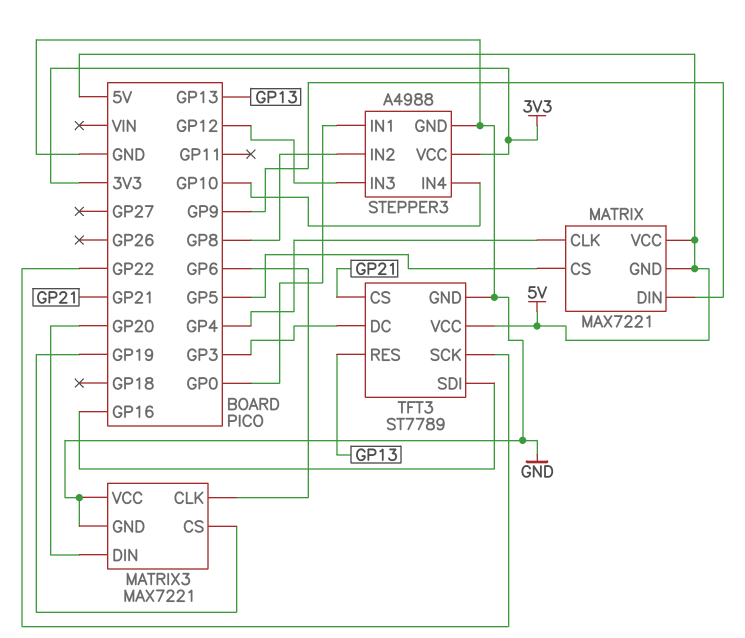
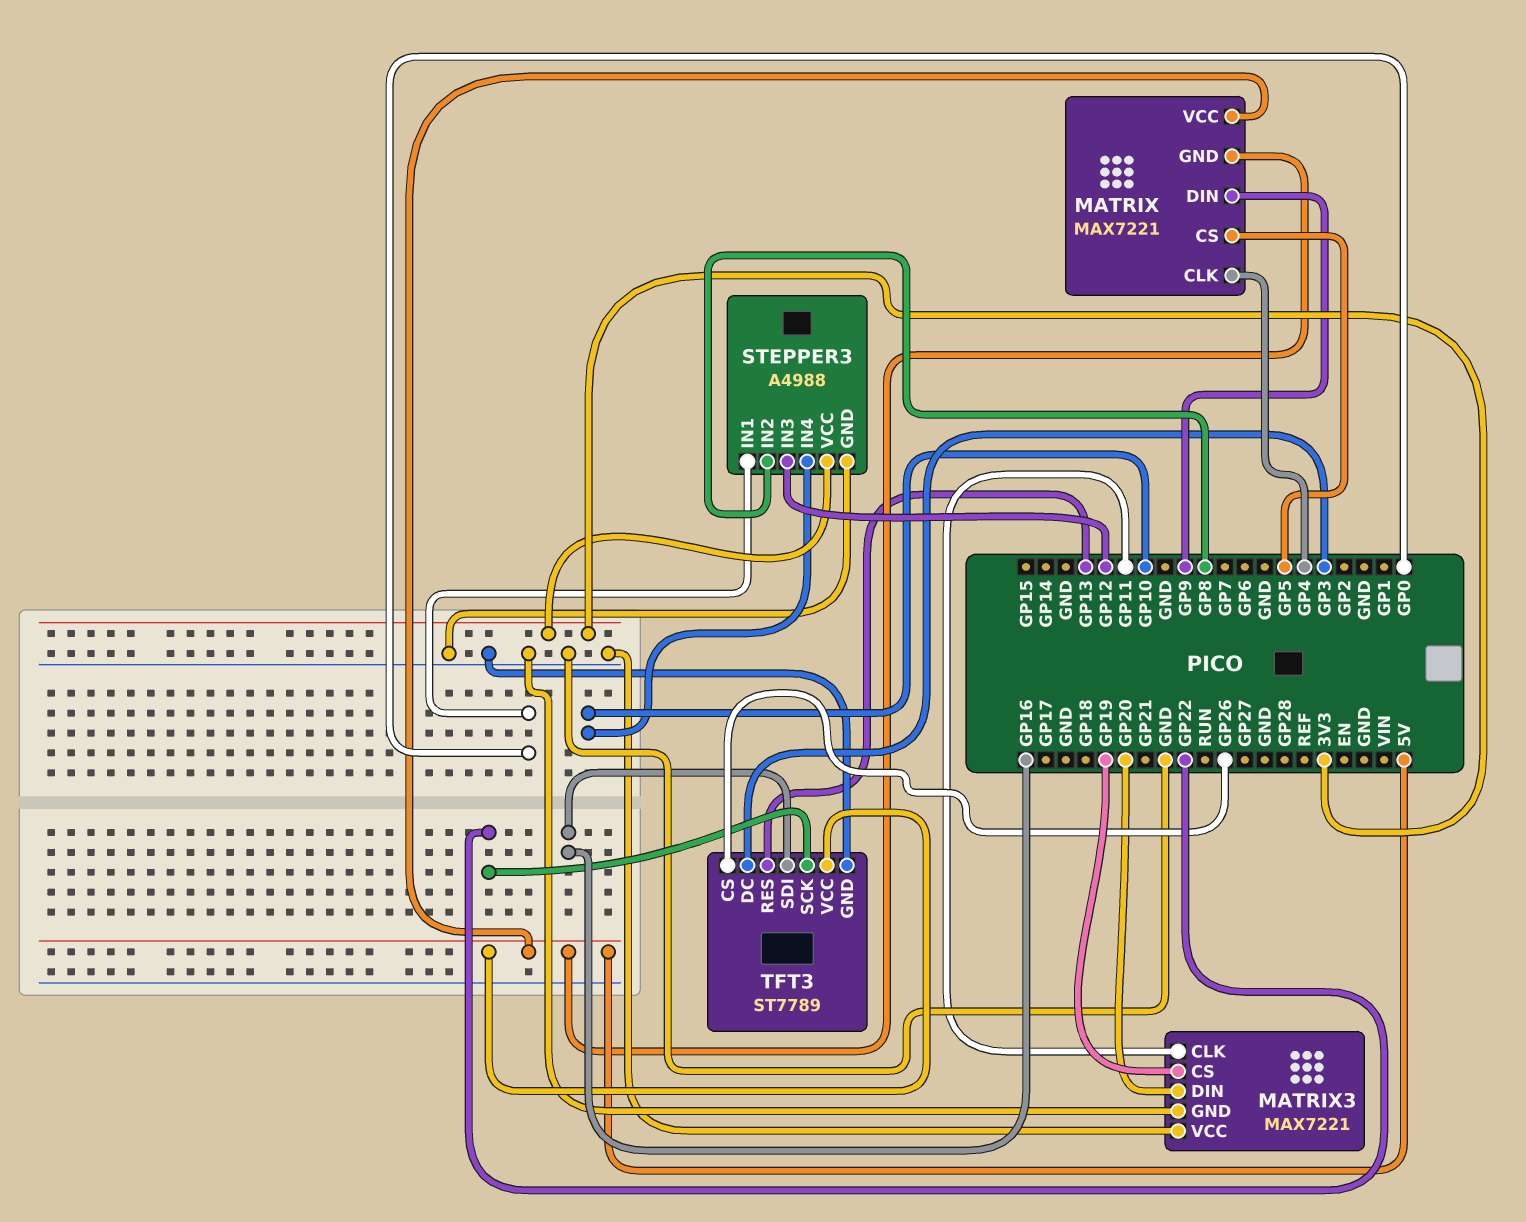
MATRIX3 pin CLK: GP6 -> GP11
TFT3 pin CS: GP21 -> GP26

